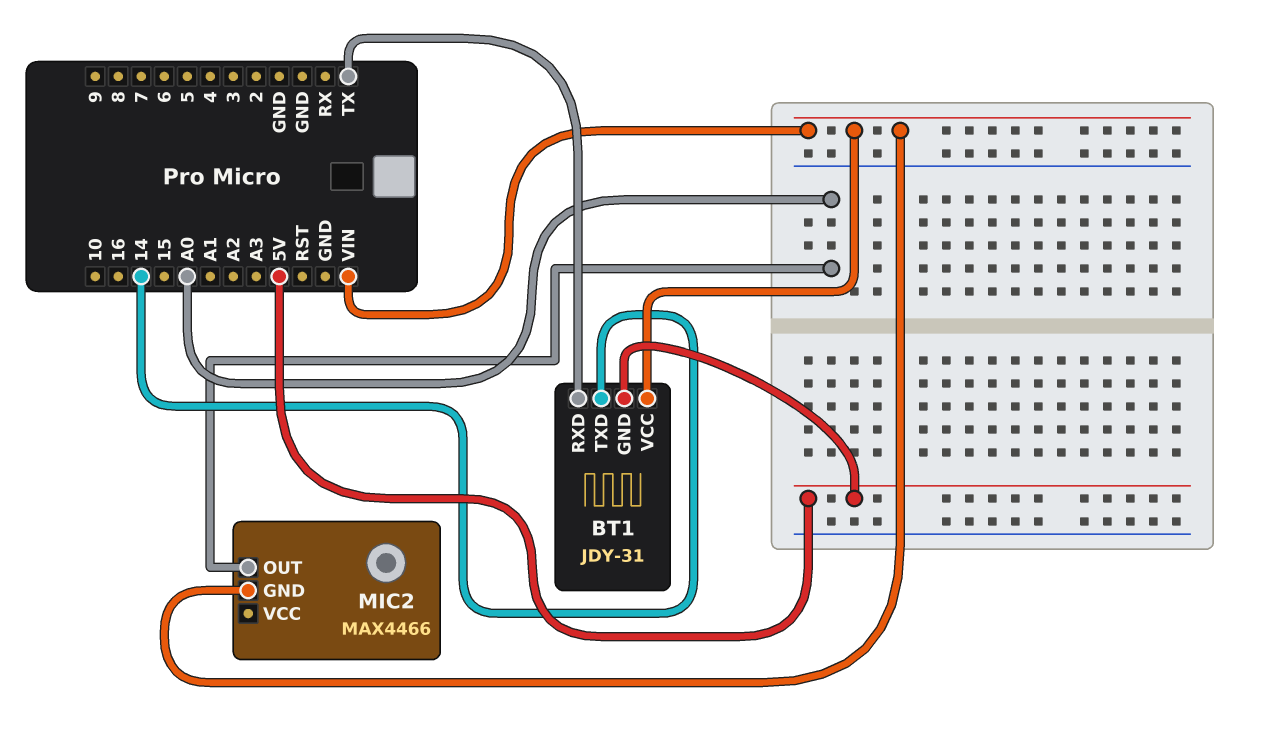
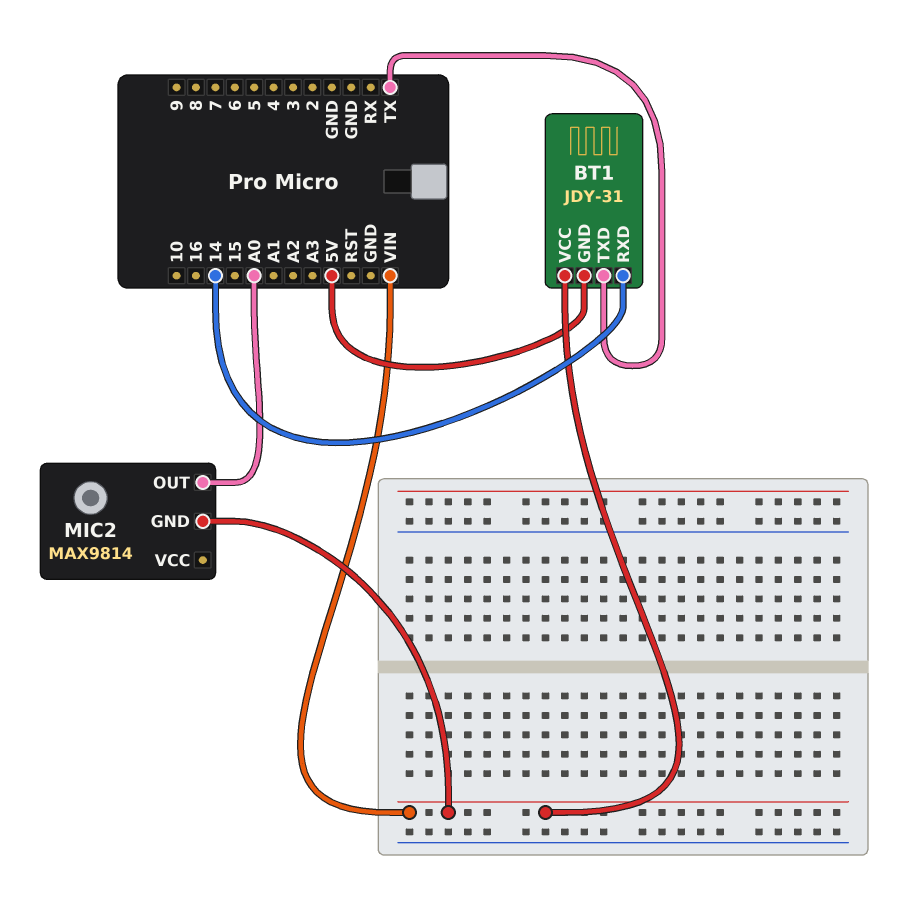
BT1 pin RXD: TX -> 14
BT1 pin TXD: 14 -> TX
MIC2: MAX4466 -> MAX9814

